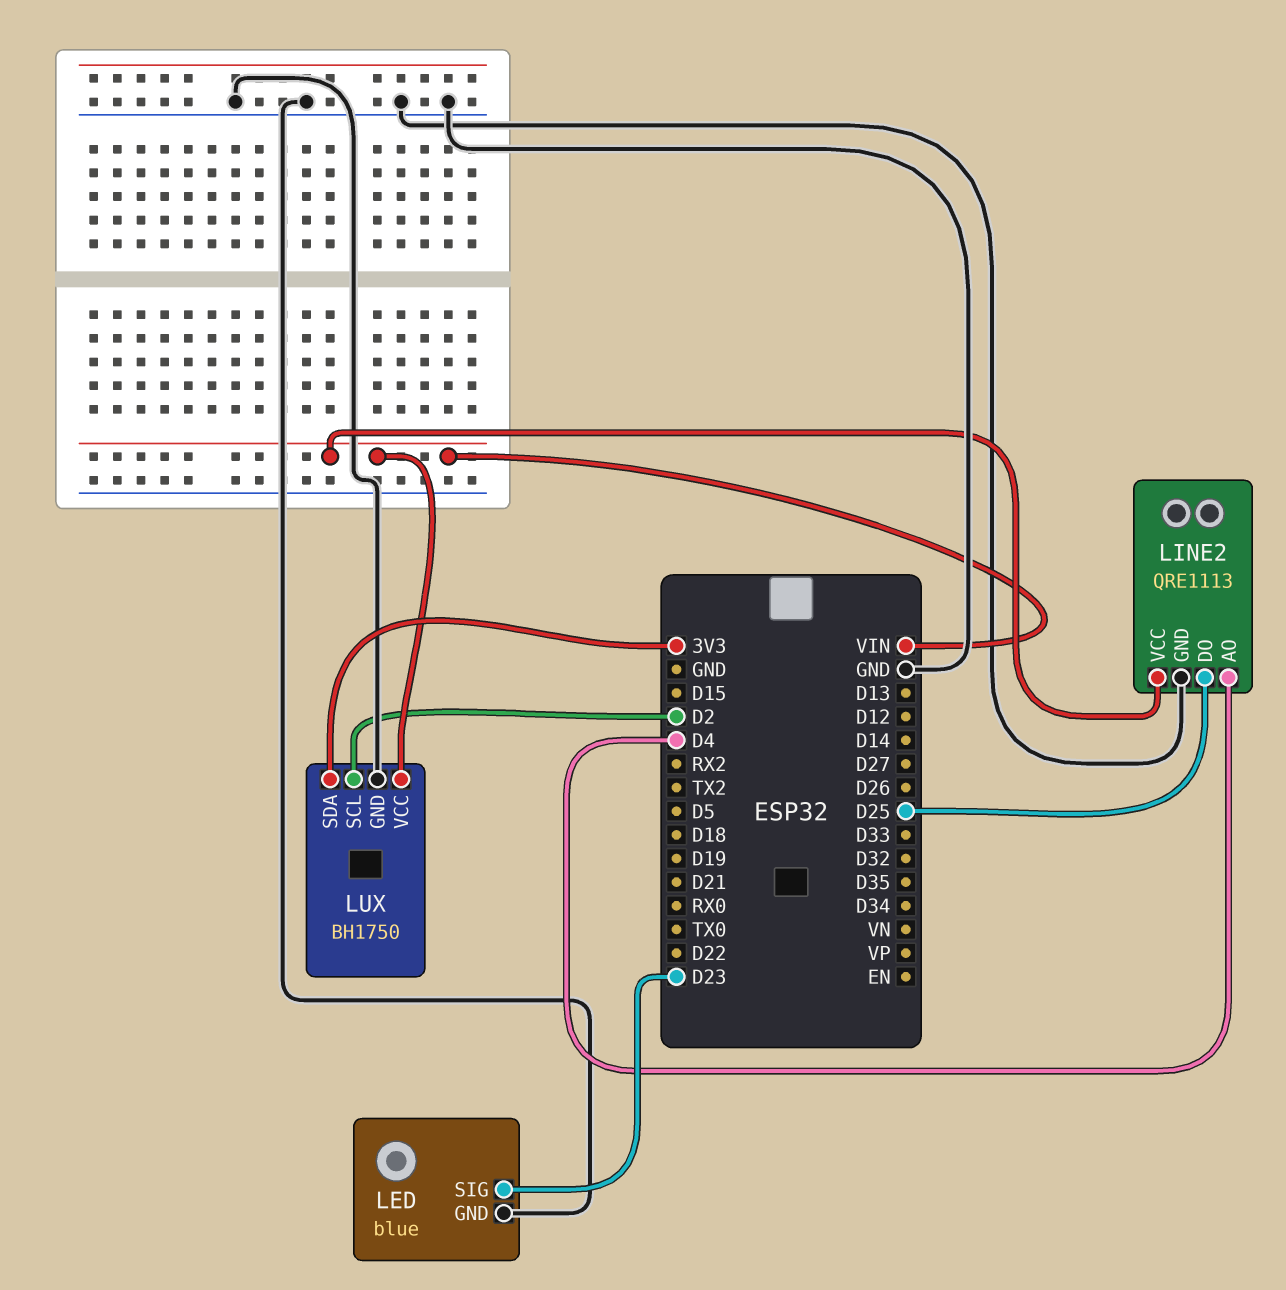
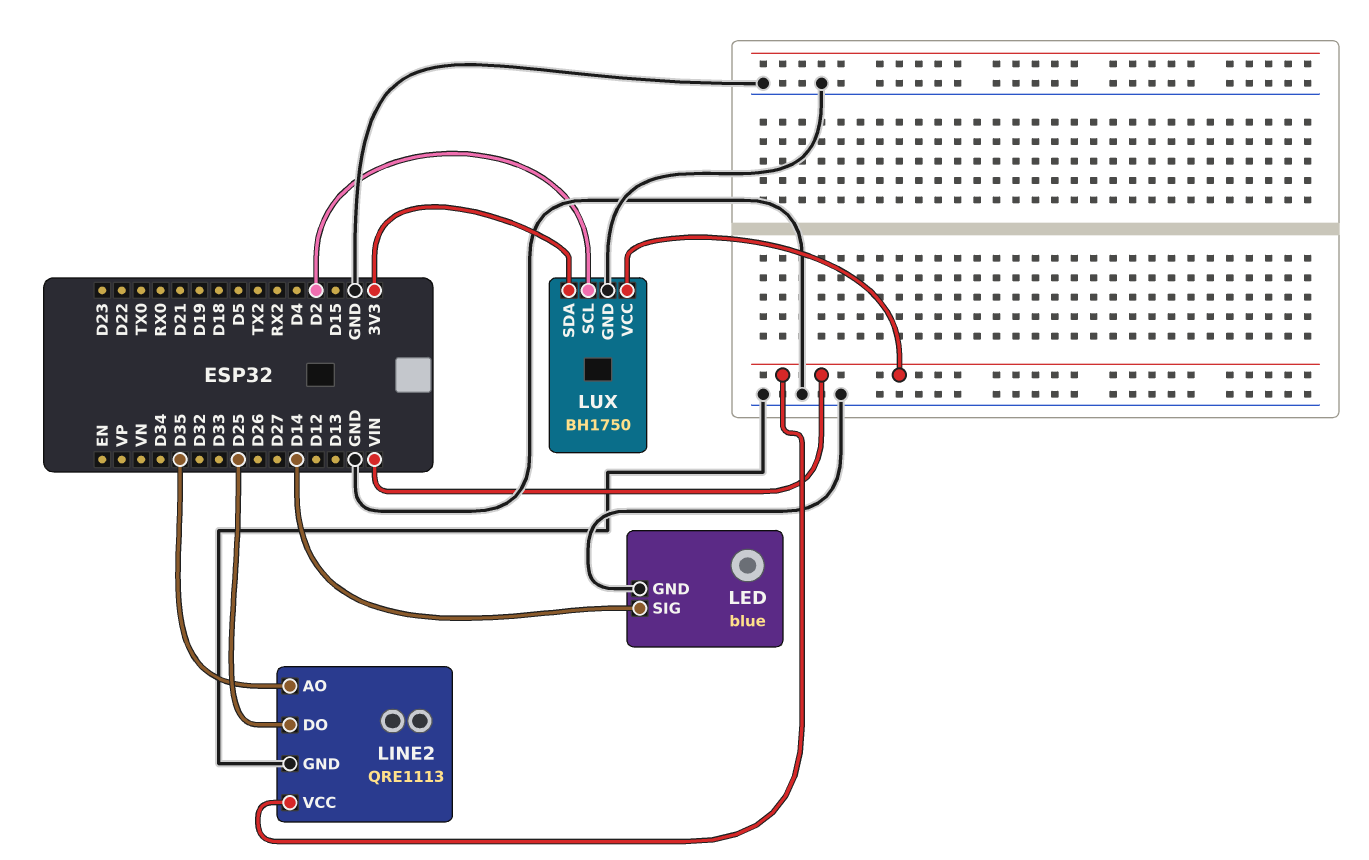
LED pin SIG: D23 -> D14
LINE2 pin AO: D4 -> D35

